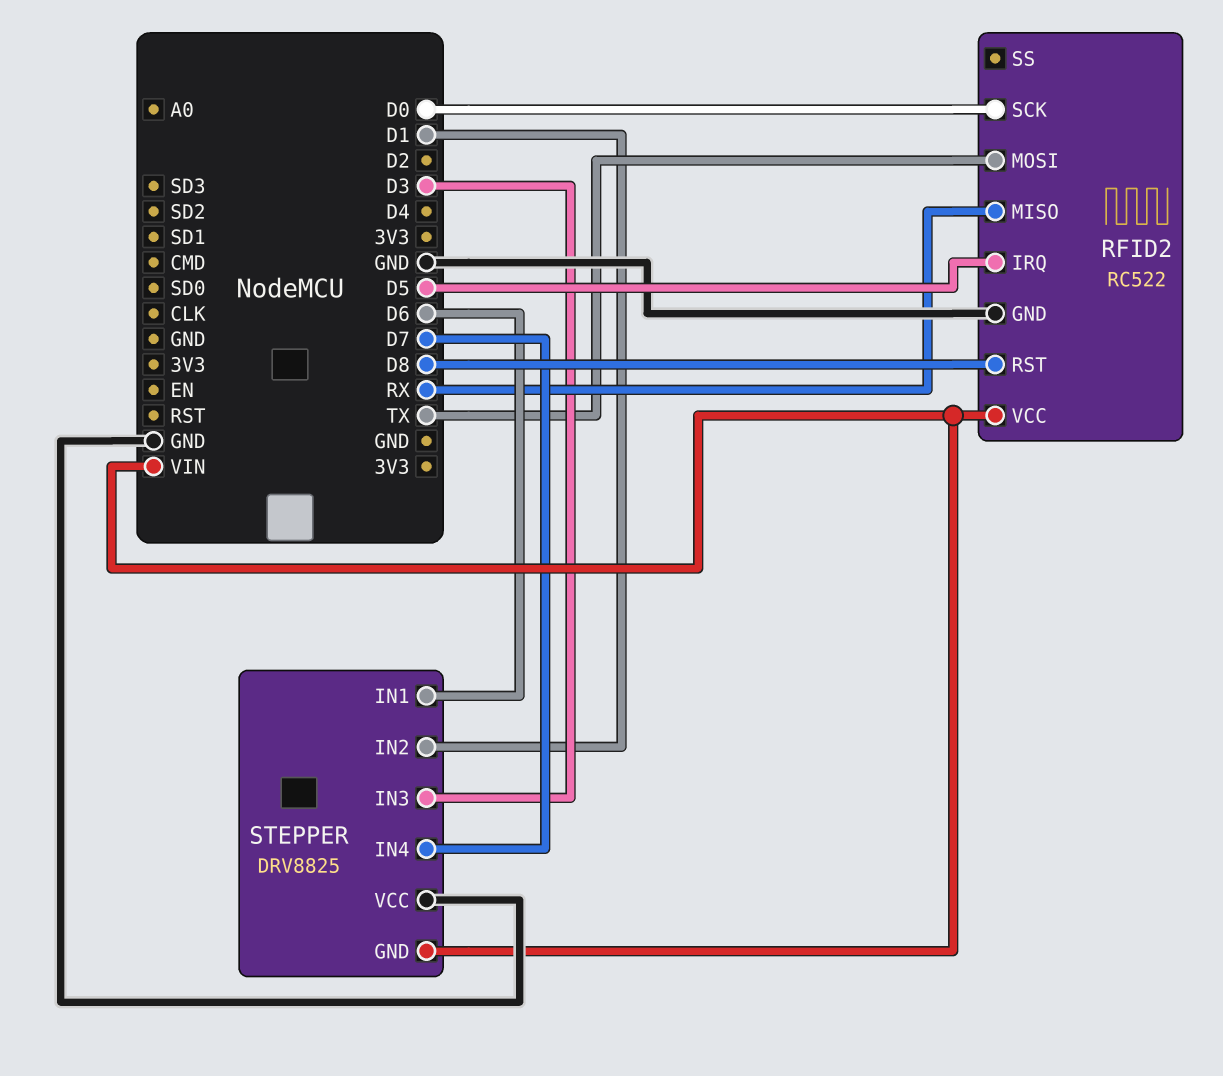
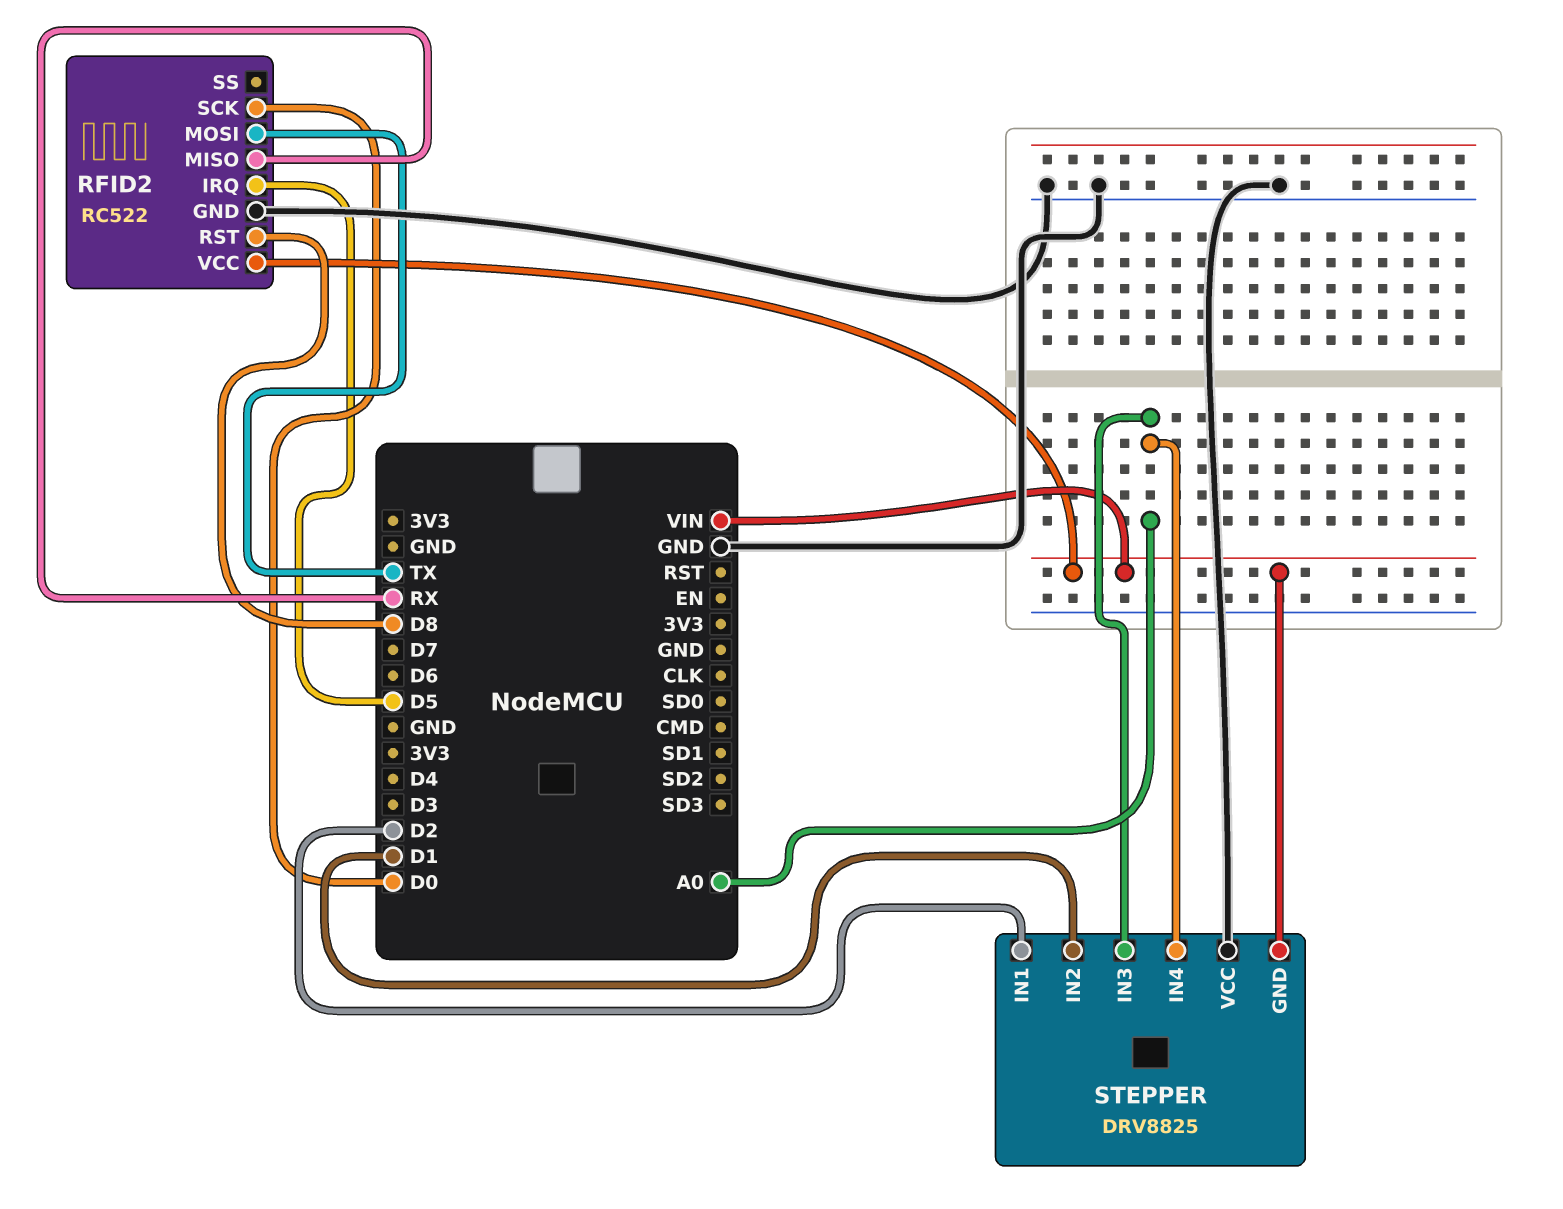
STEPPER pin IN1: D6 -> D2
STEPPER pin IN3: D3 -> A0
STEPPER pin IN4: D7 -> A0

